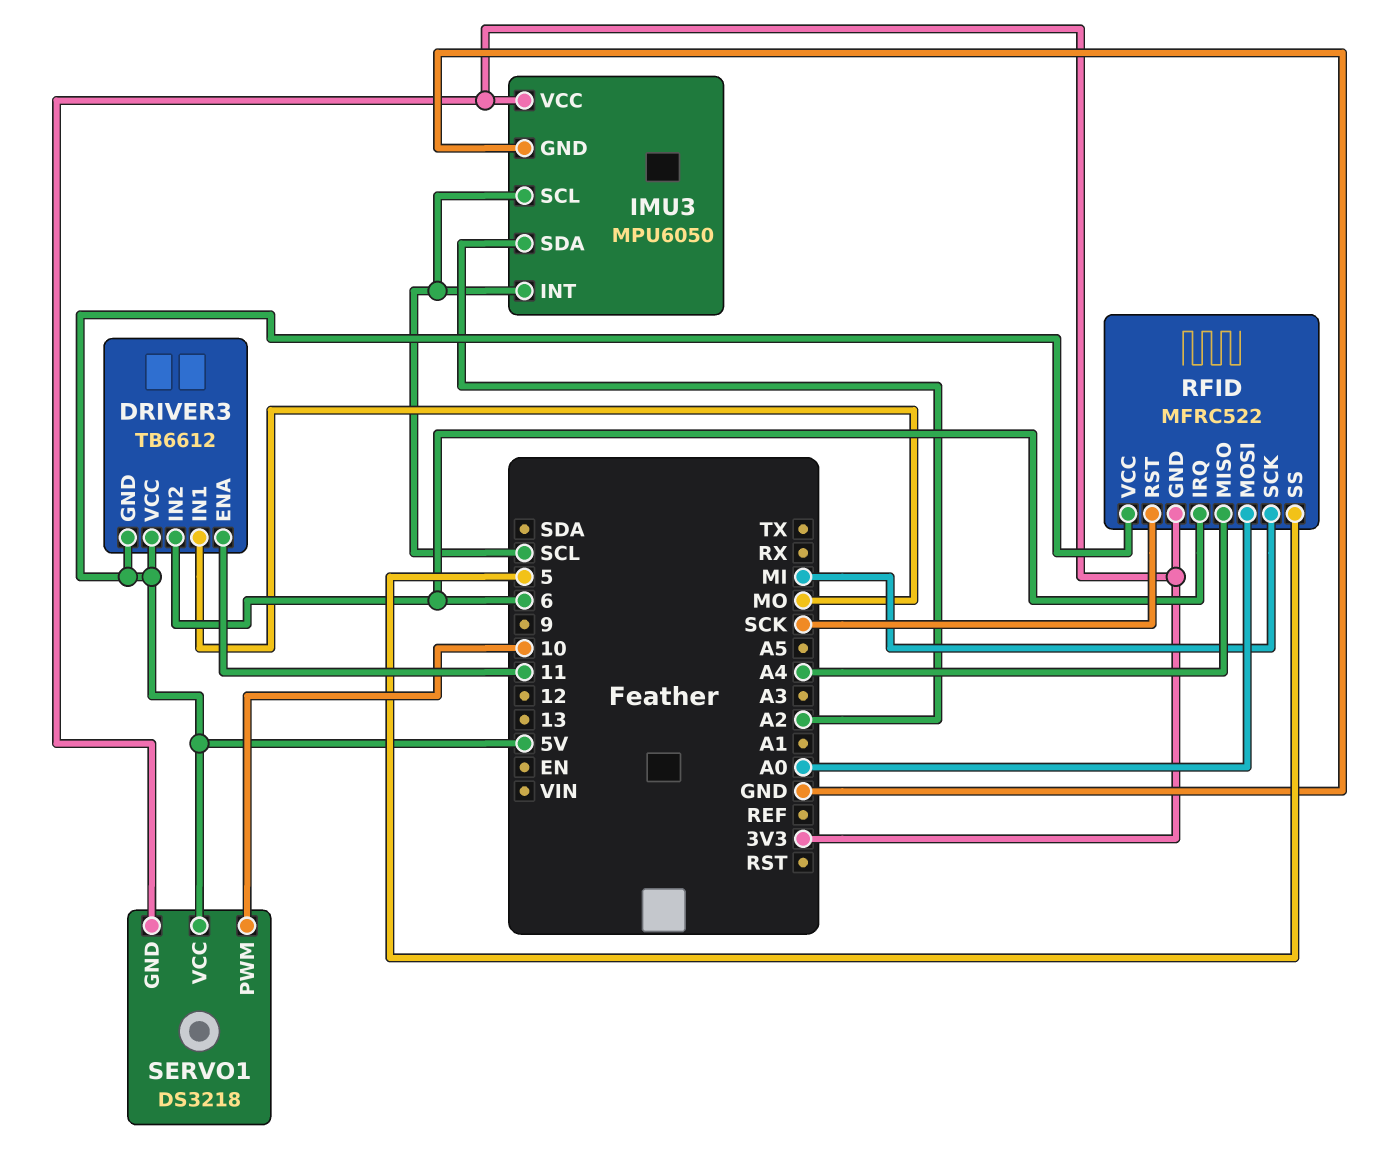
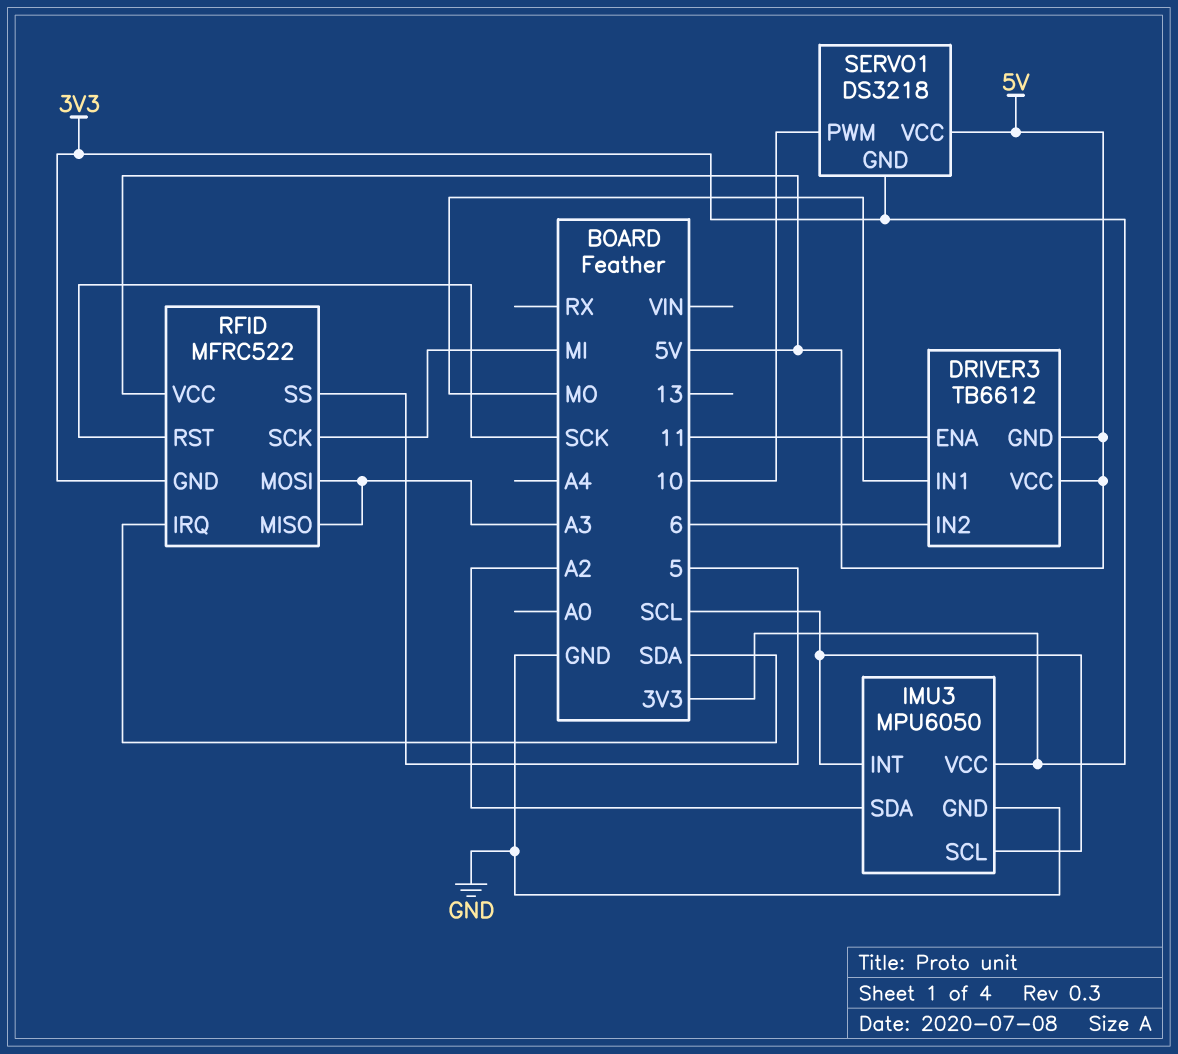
RFID pin IRQ: 6 -> SDA
RFID pin MISO: A4 -> A3
RFID pin MOSI: A0 -> A3

